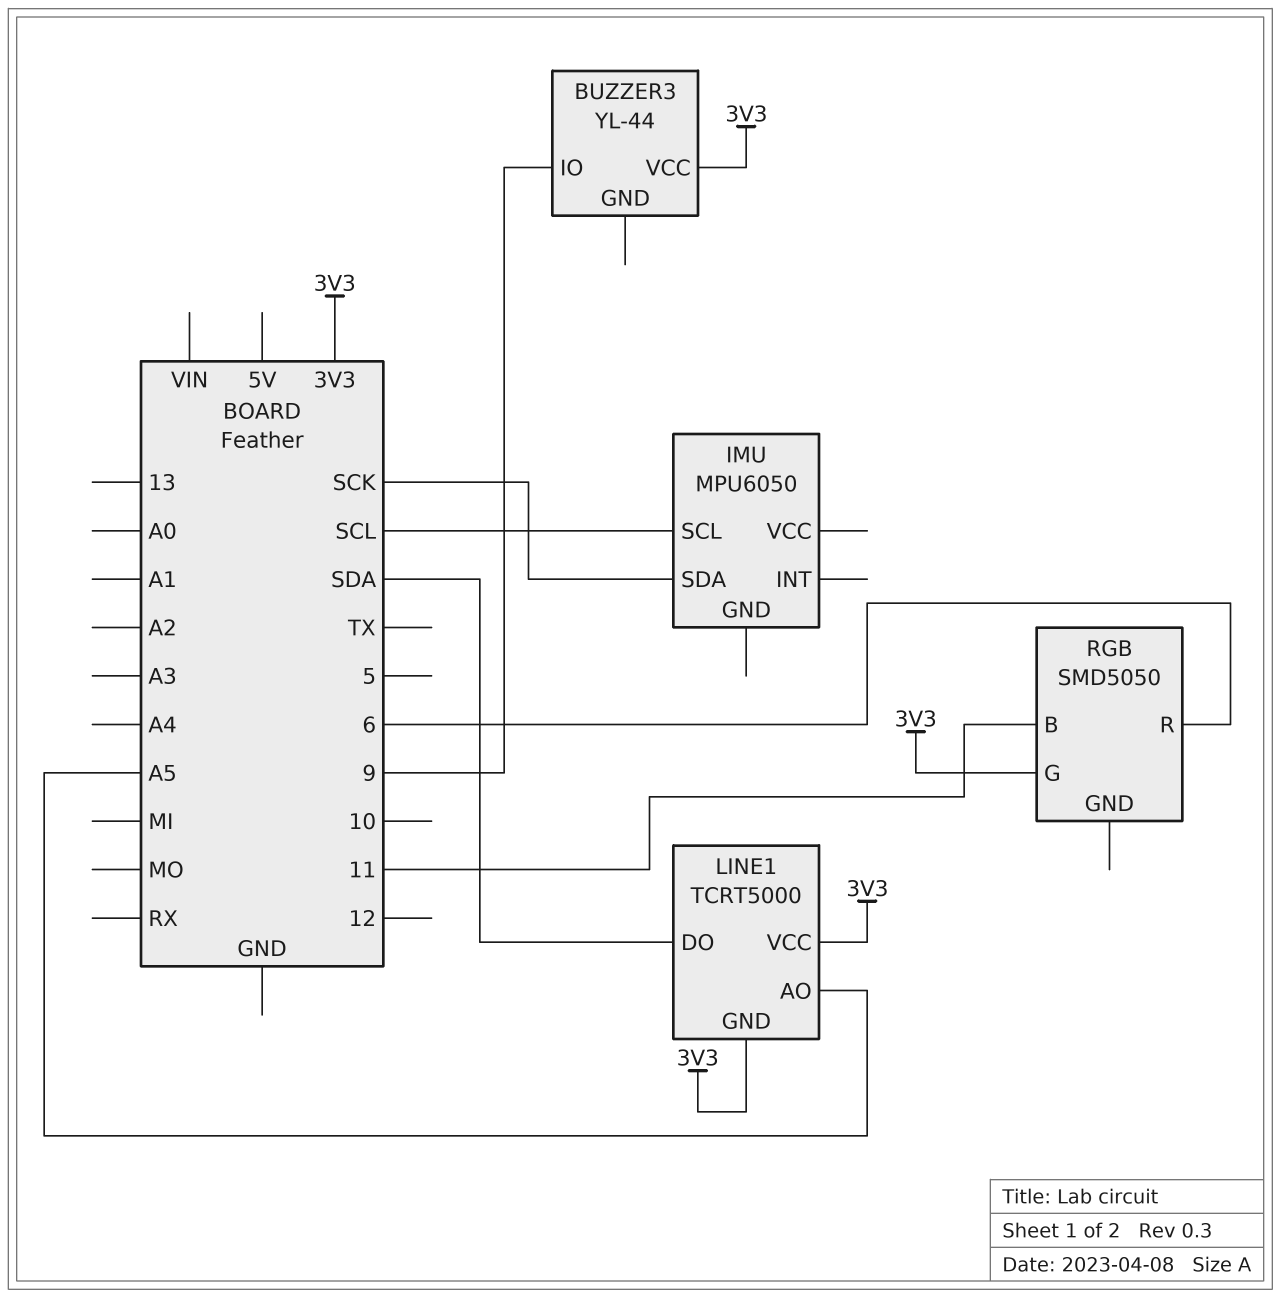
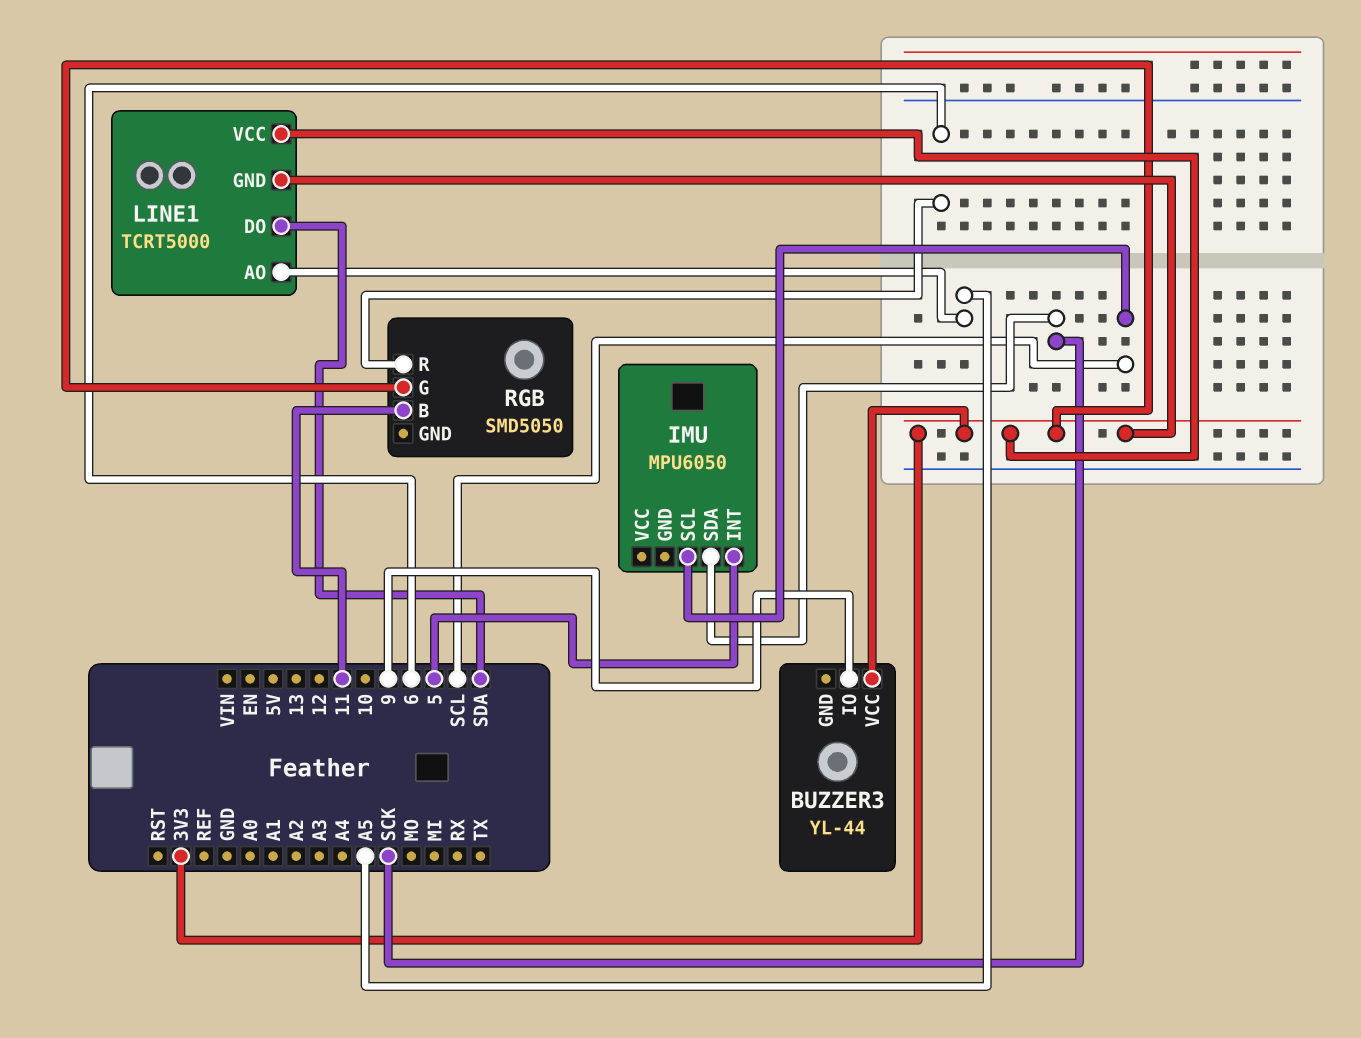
IMU pin INT: none -> 5

